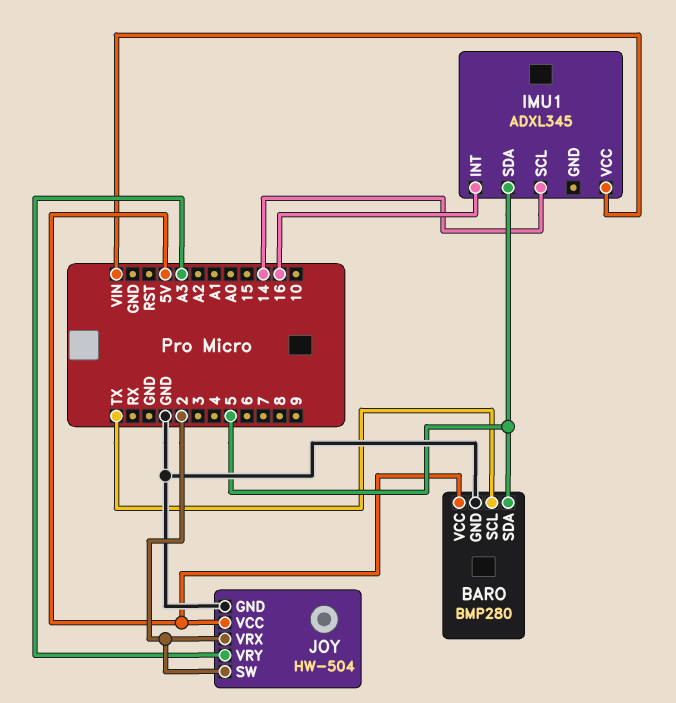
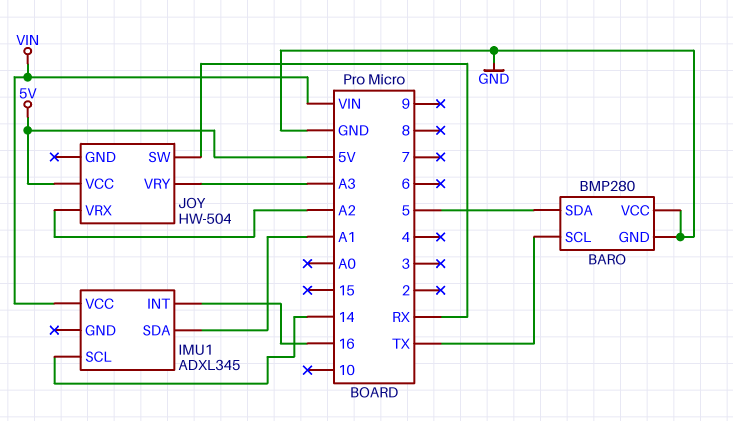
BARO pin VCC: 5V -> GND
IMU1 pin SDA: 5 -> A1
JOY pin GND: GND -> none
JOY pin SW: 2 -> RX
JOY pin VRX: 2 -> A2

